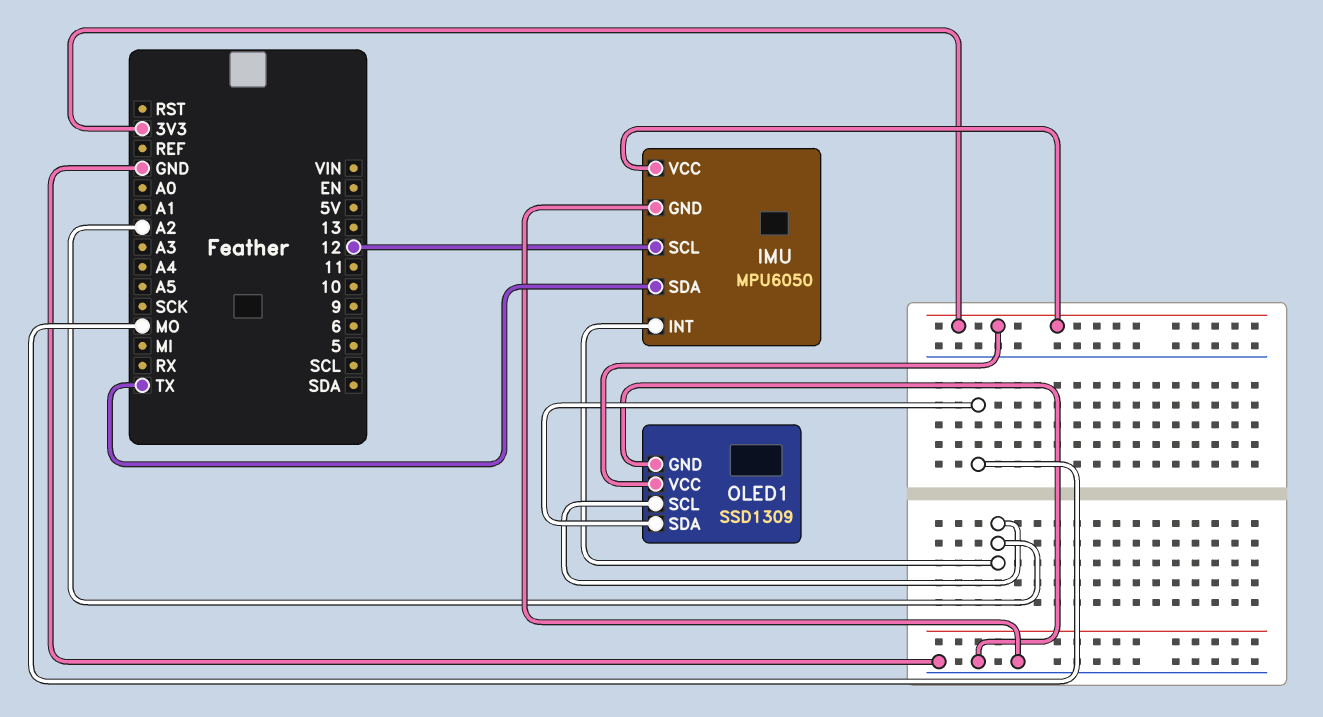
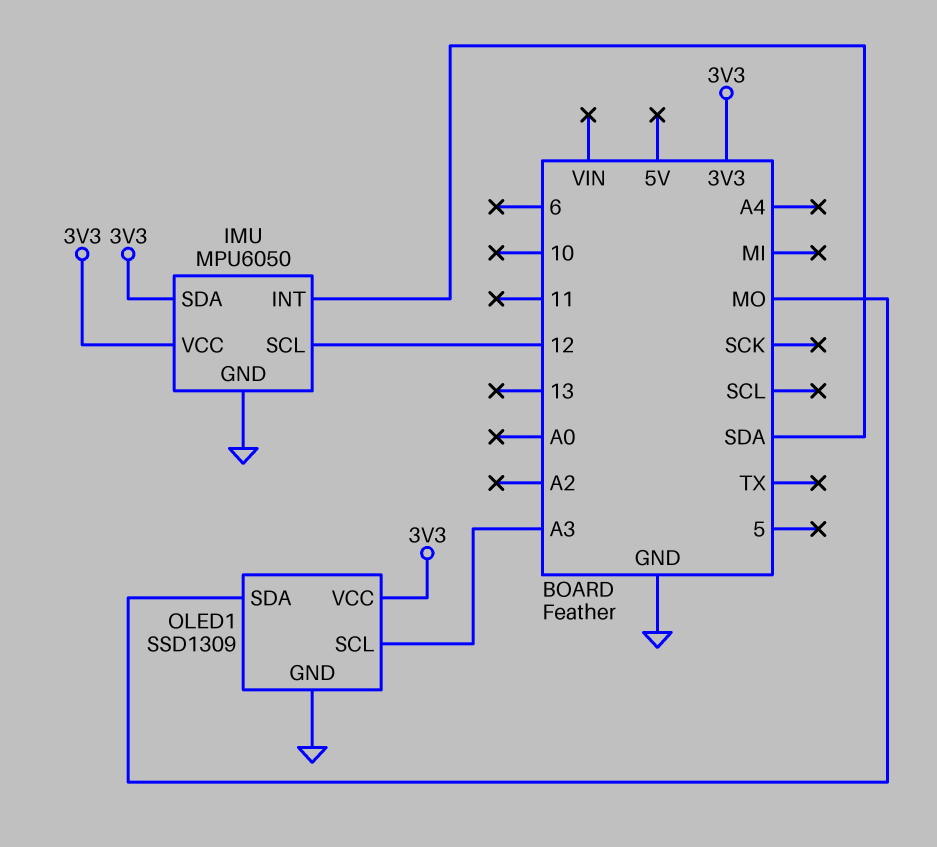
IMU pin INT: A2 -> SDA
IMU pin SDA: TX -> 3V3
OLED1 pin SCL: A2 -> A3

